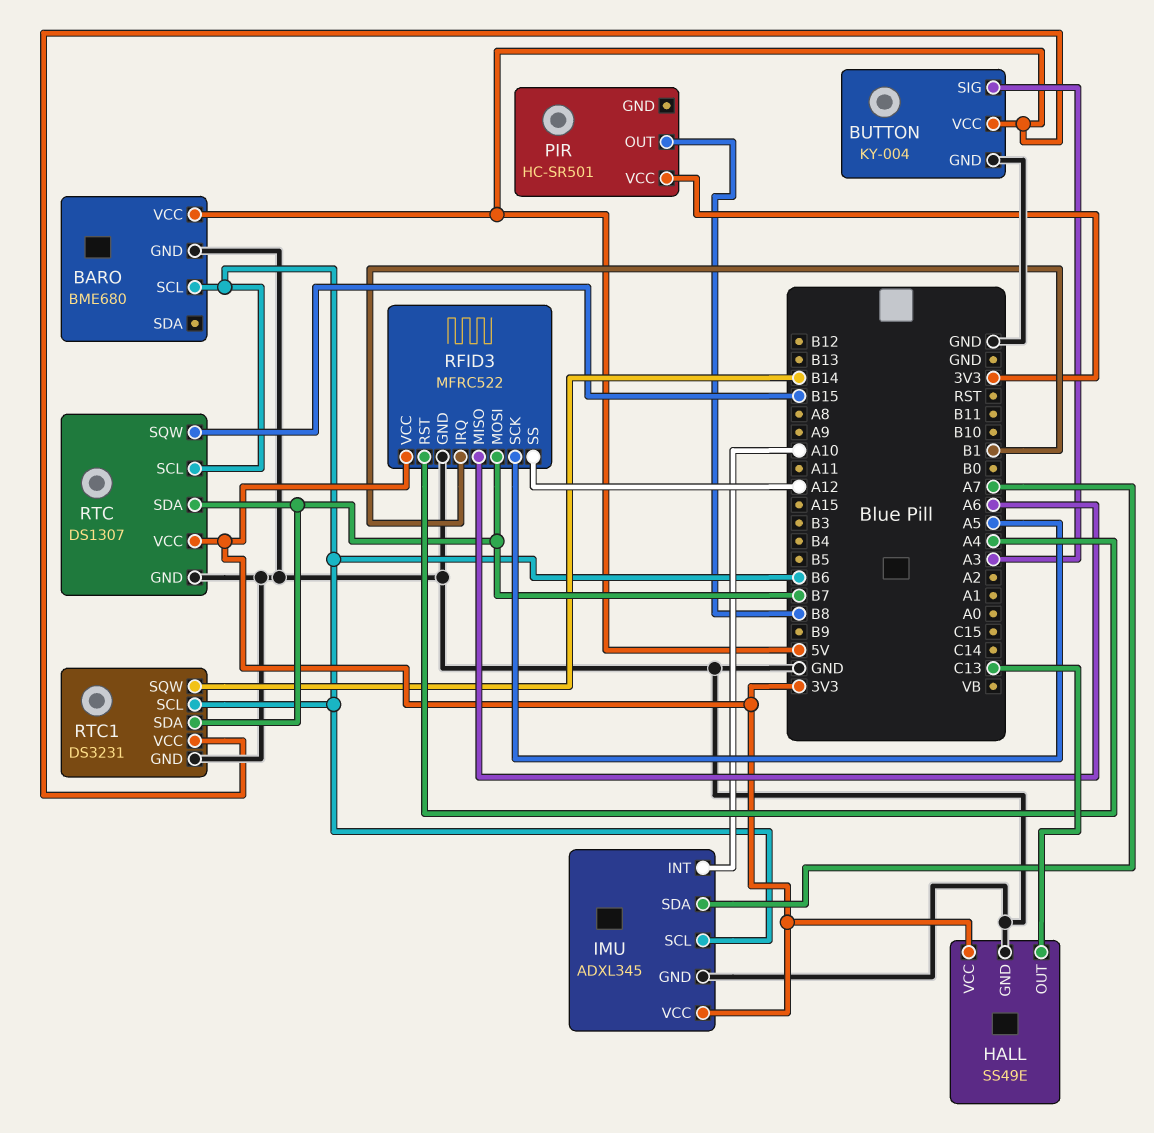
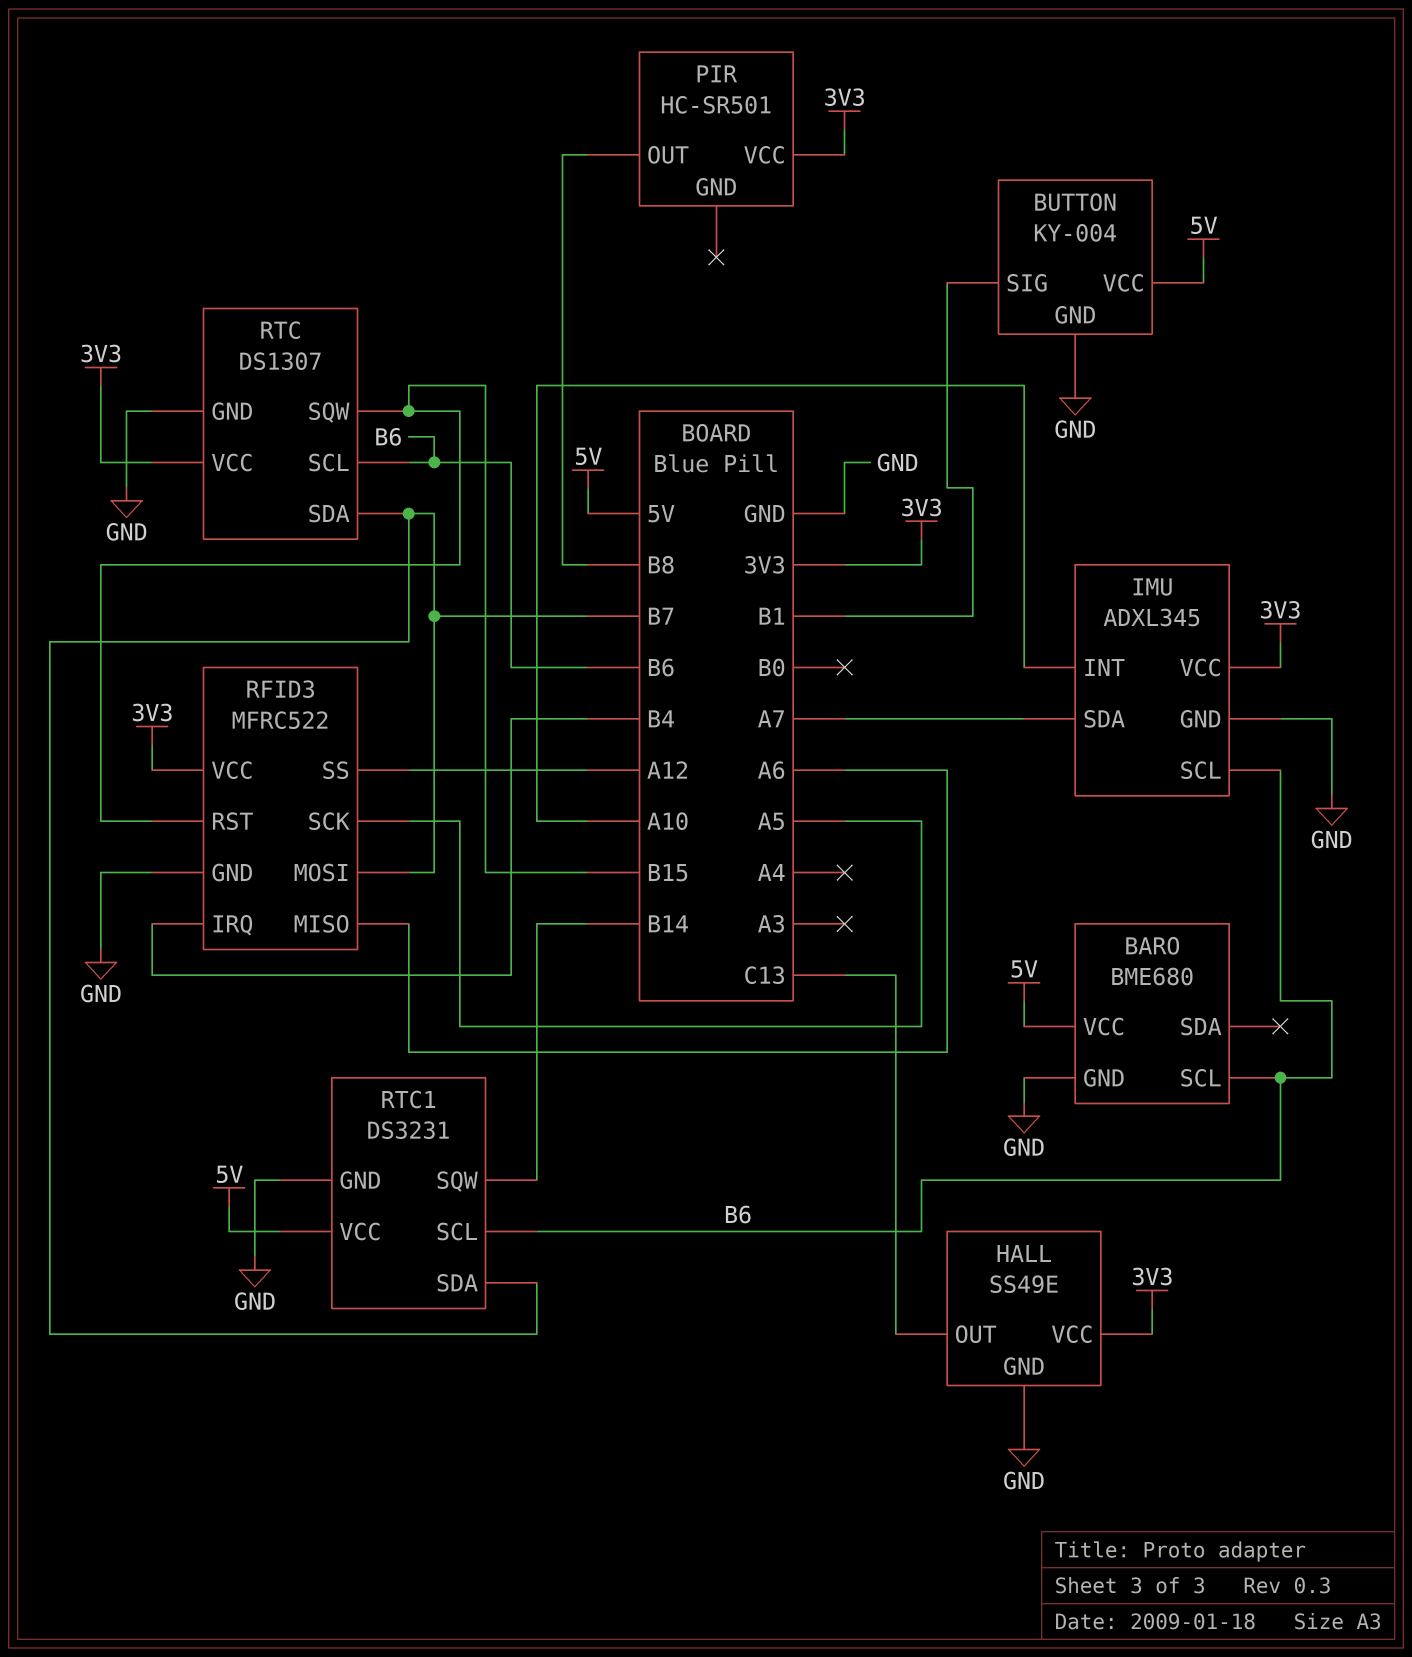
BUTTON pin SIG: A3 -> B1
RFID3 pin IRQ: B1 -> B4
RFID3 pin RST: A4 -> B15

